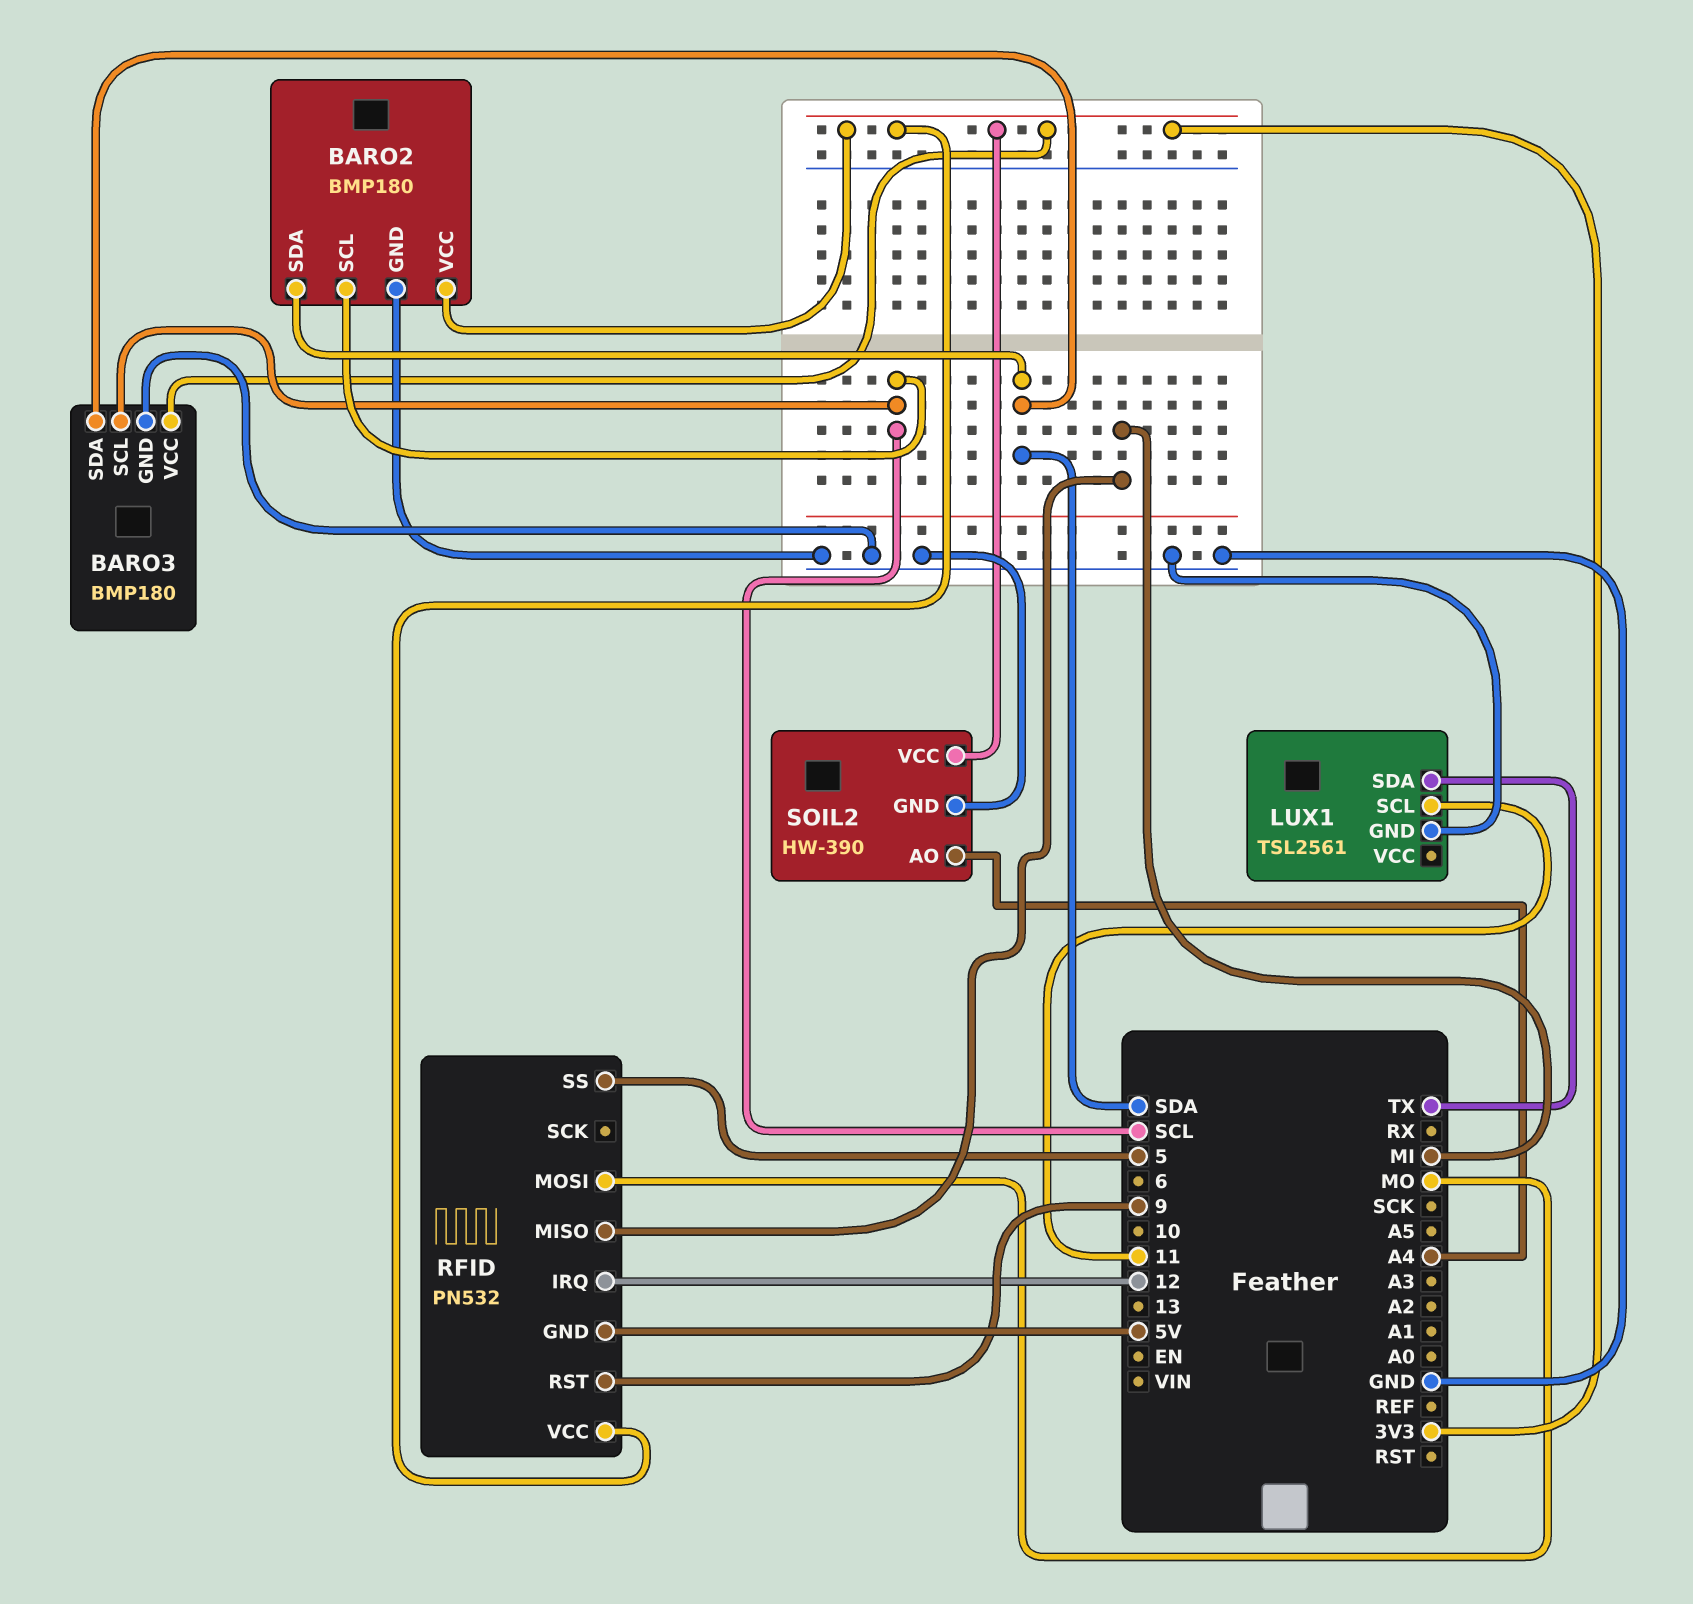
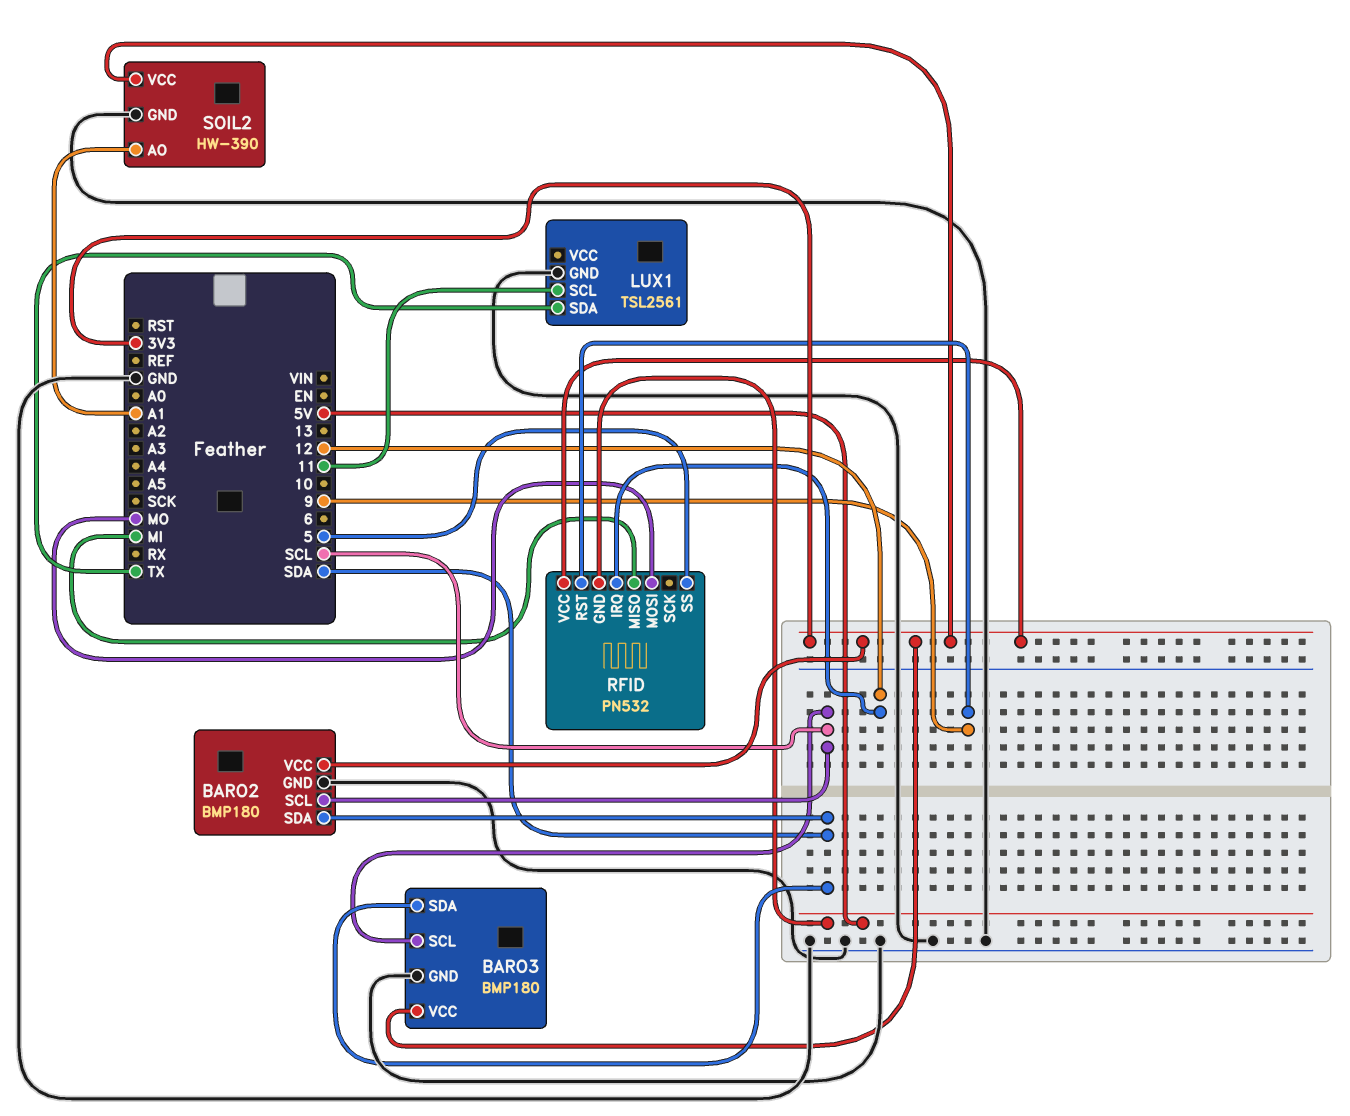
SOIL2 pin AO: A4 -> A1

